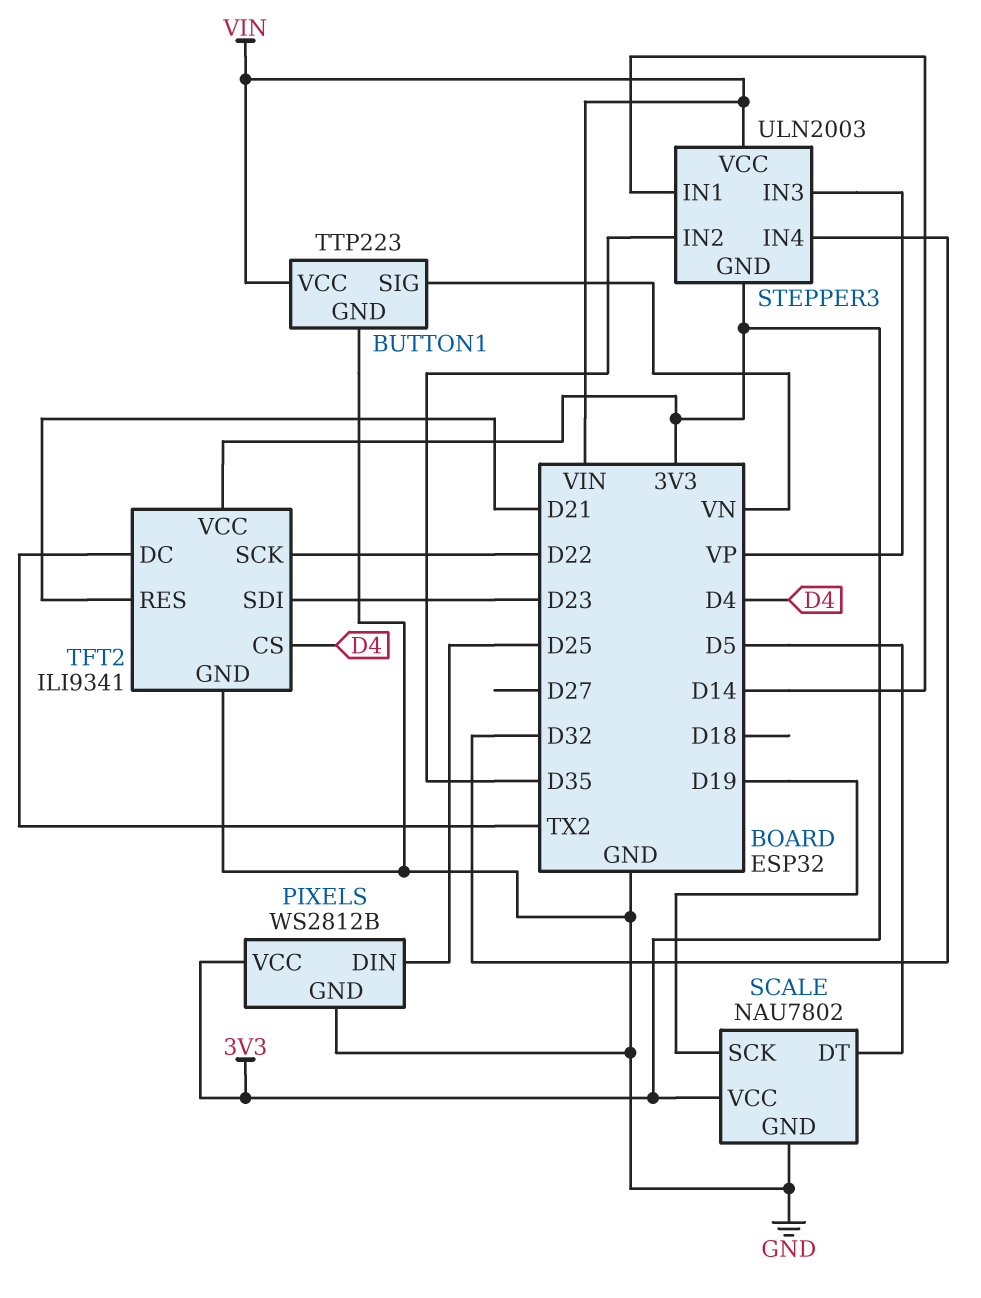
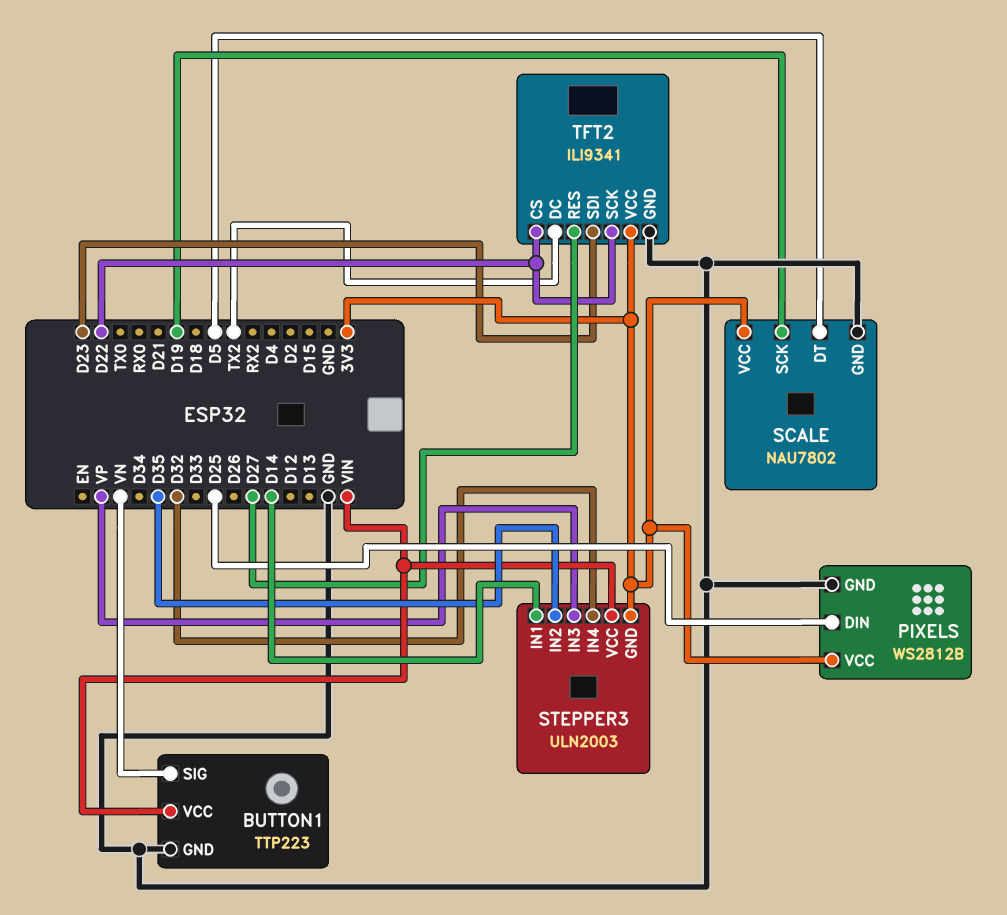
TFT2 pin CS: D4 -> D22
TFT2 pin RES: D21 -> D27

